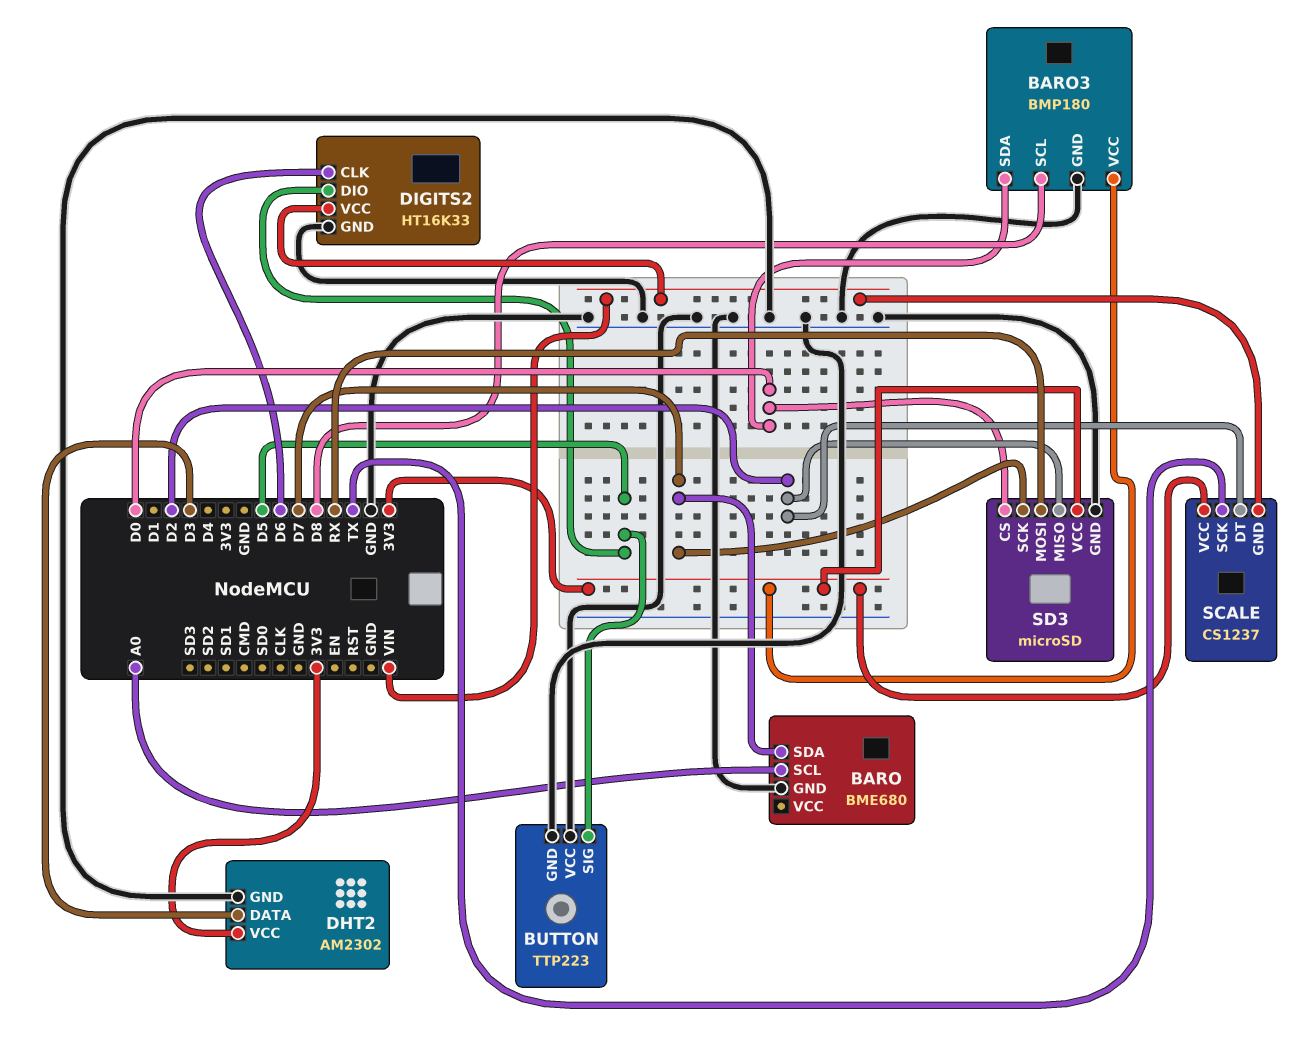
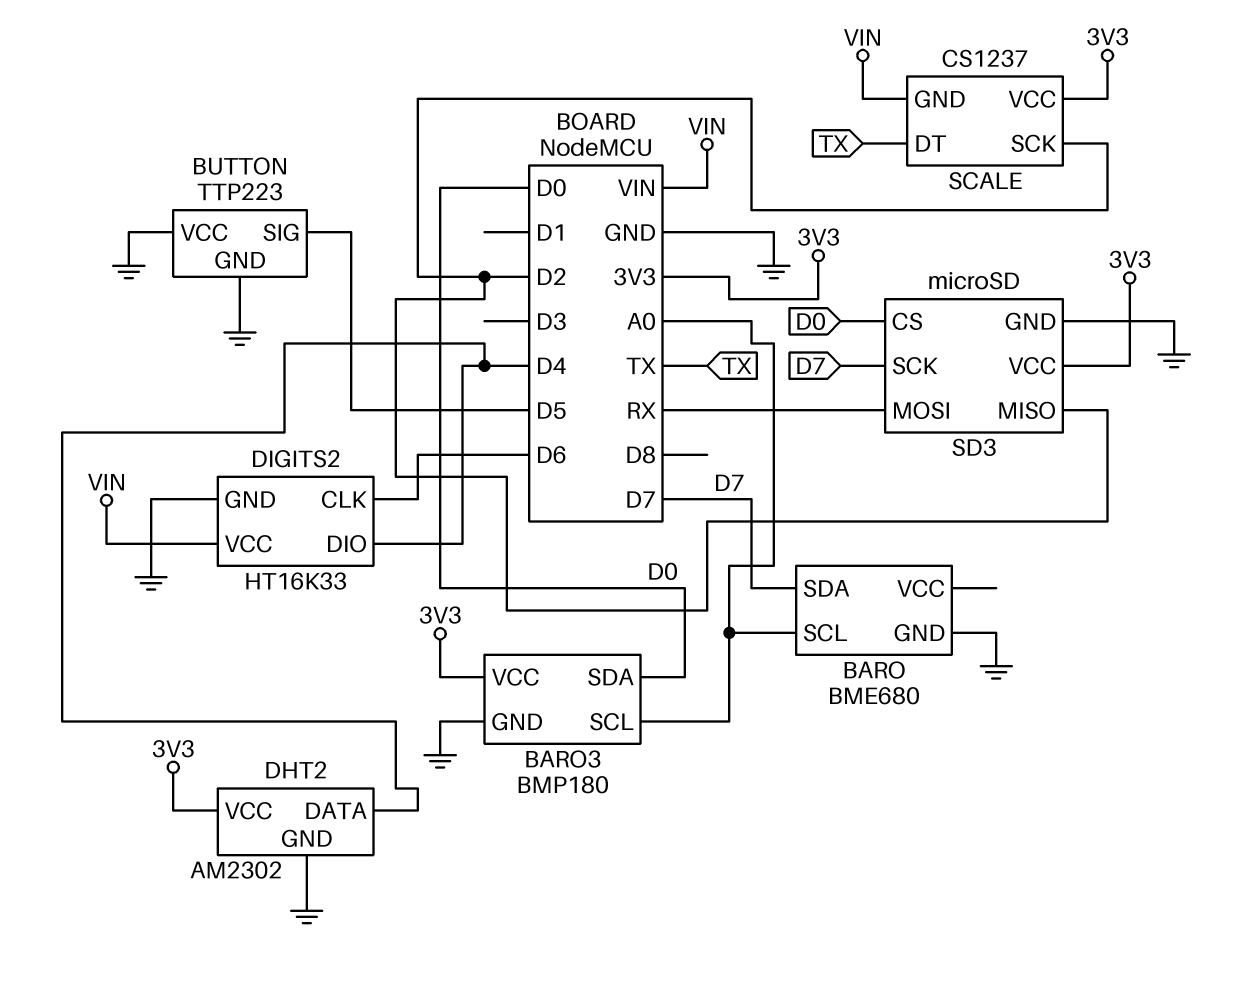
BARO3 pin SCL: D8 -> A0
DHT2 pin DATA: D3 -> D4
DIGITS2 pin DIO: D5 -> D4
SCALE pin DT: D2 -> TX
SCALE pin SCK: TX -> D2

